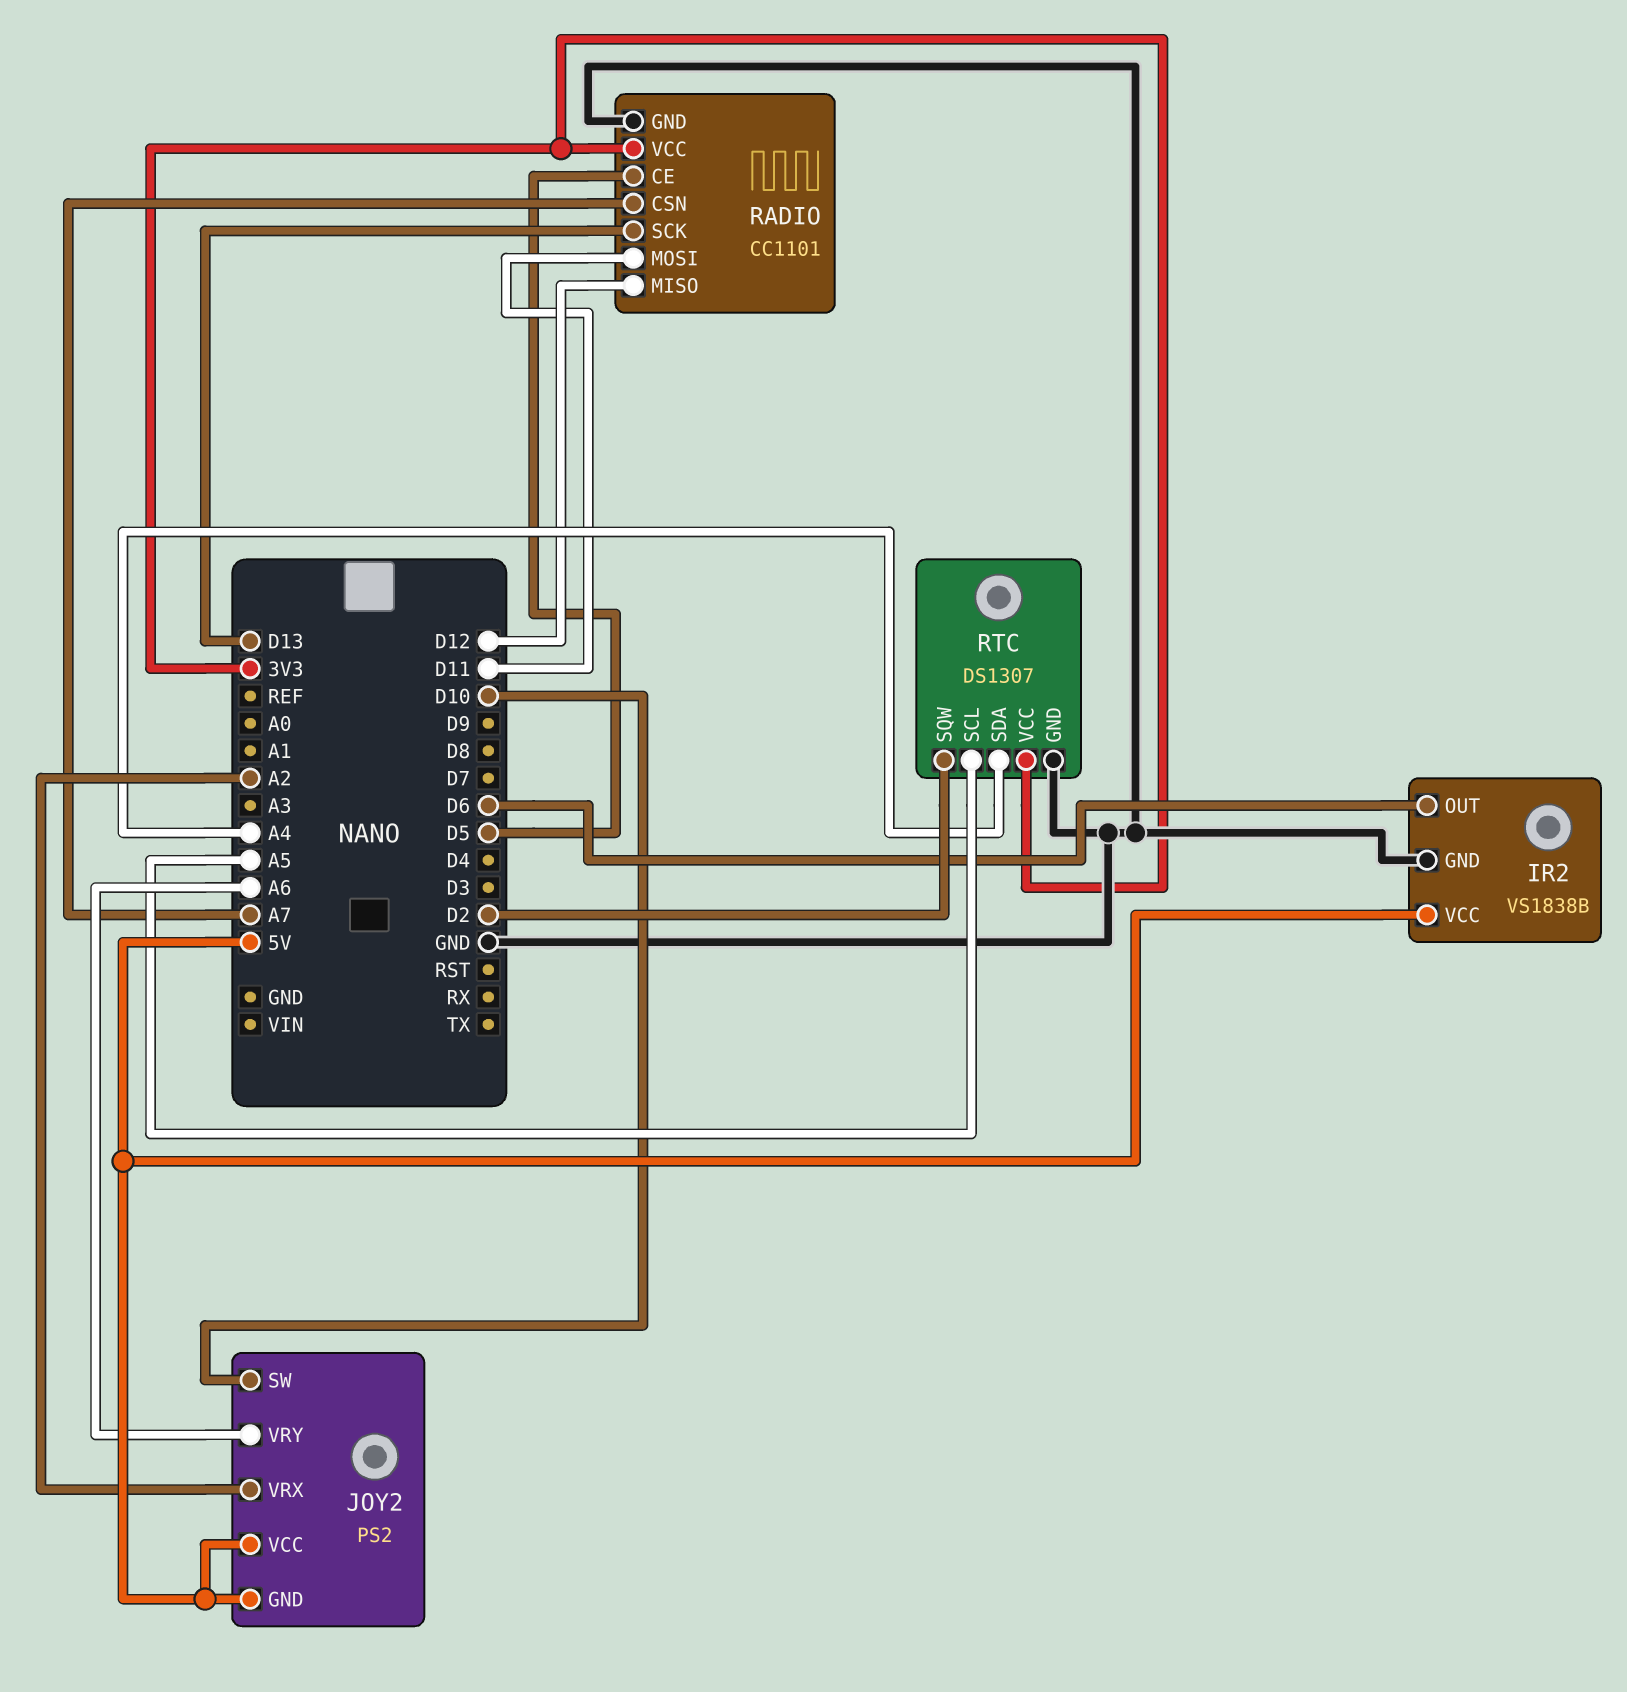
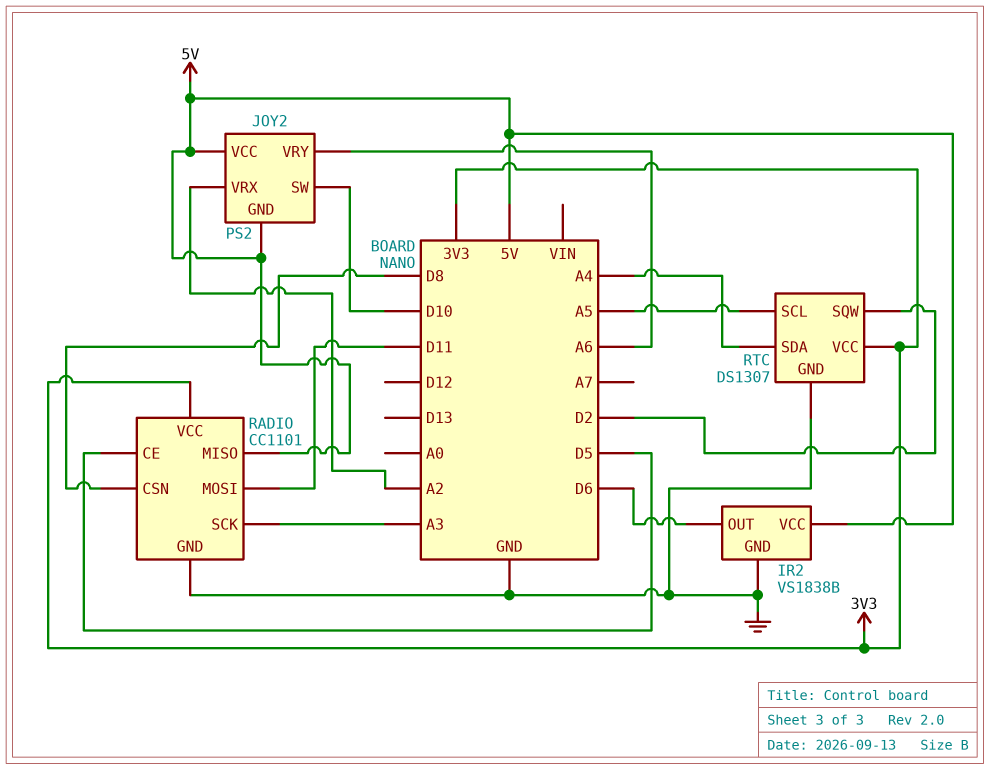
RADIO pin CSN: A7 -> D8
RADIO pin MISO: D12 -> 5V
RADIO pin SCK: D13 -> A3

